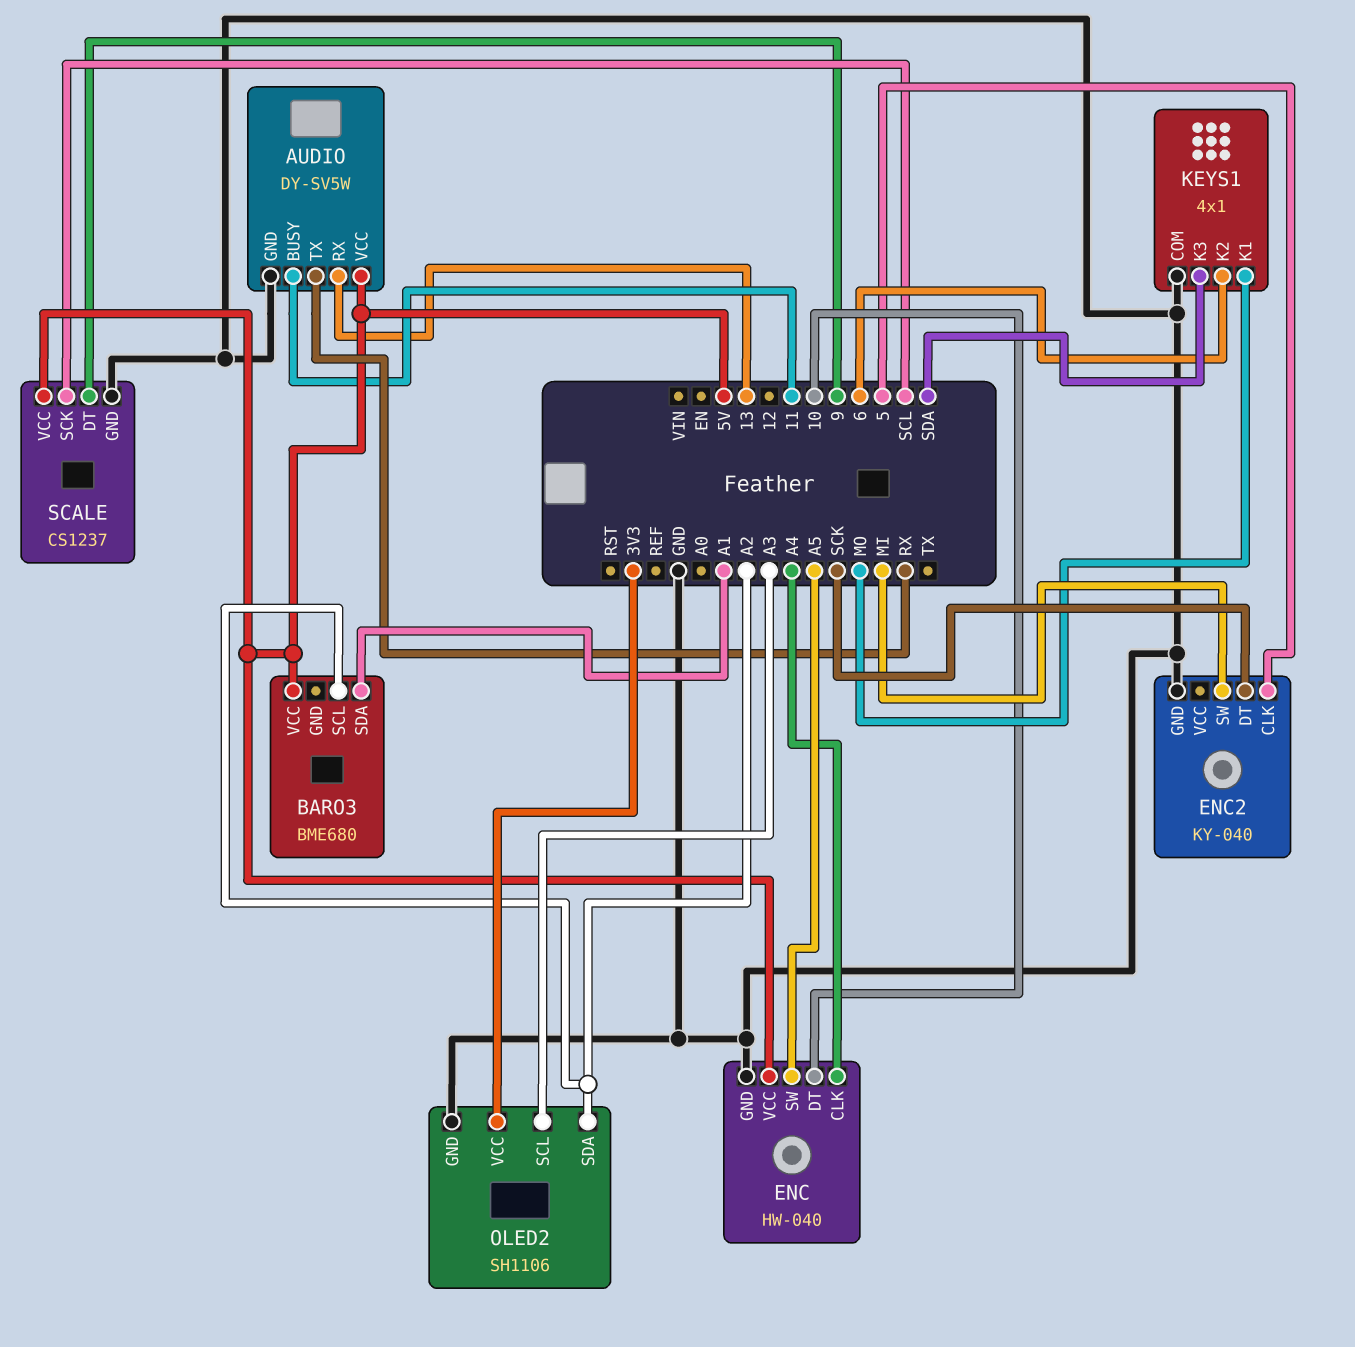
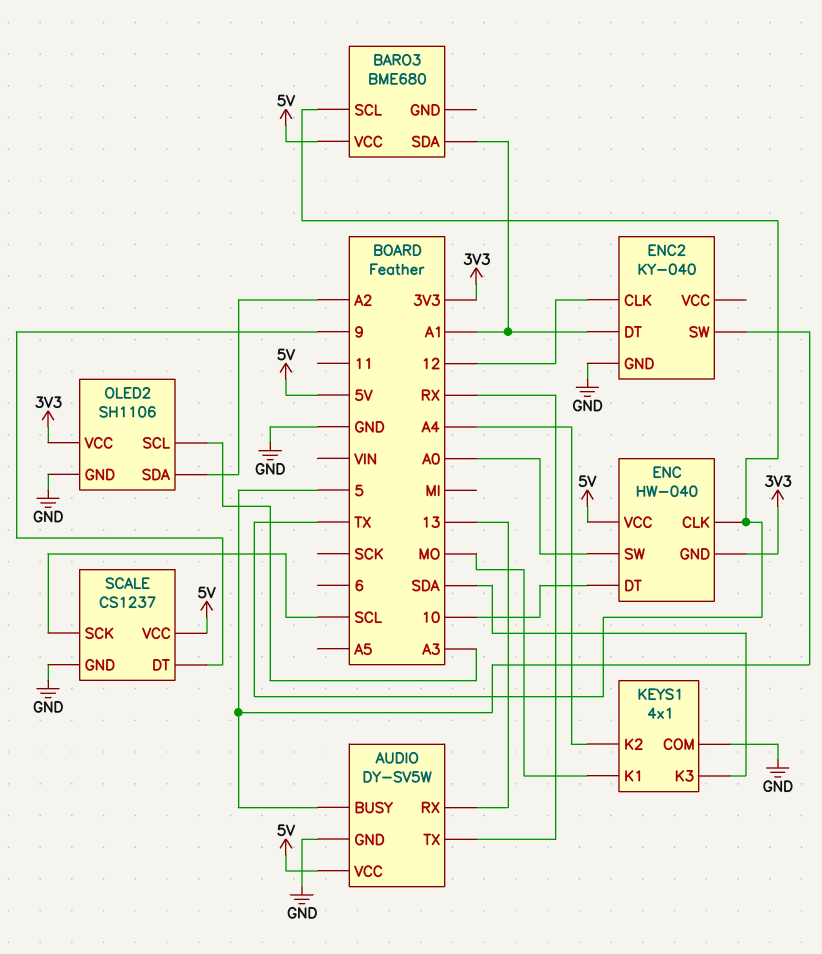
AUDIO pin BUSY: 11 -> 5
BARO3 pin SCL: A2 -> TX
ENC pin CLK: A4 -> TX
ENC pin GND: GND -> 3V3
ENC pin SW: A5 -> A0
ENC2 pin CLK: 5 -> 12
ENC2 pin DT: SCK -> A1
ENC2 pin SW: MI -> 5
KEYS1 pin K2: 6 -> A4

